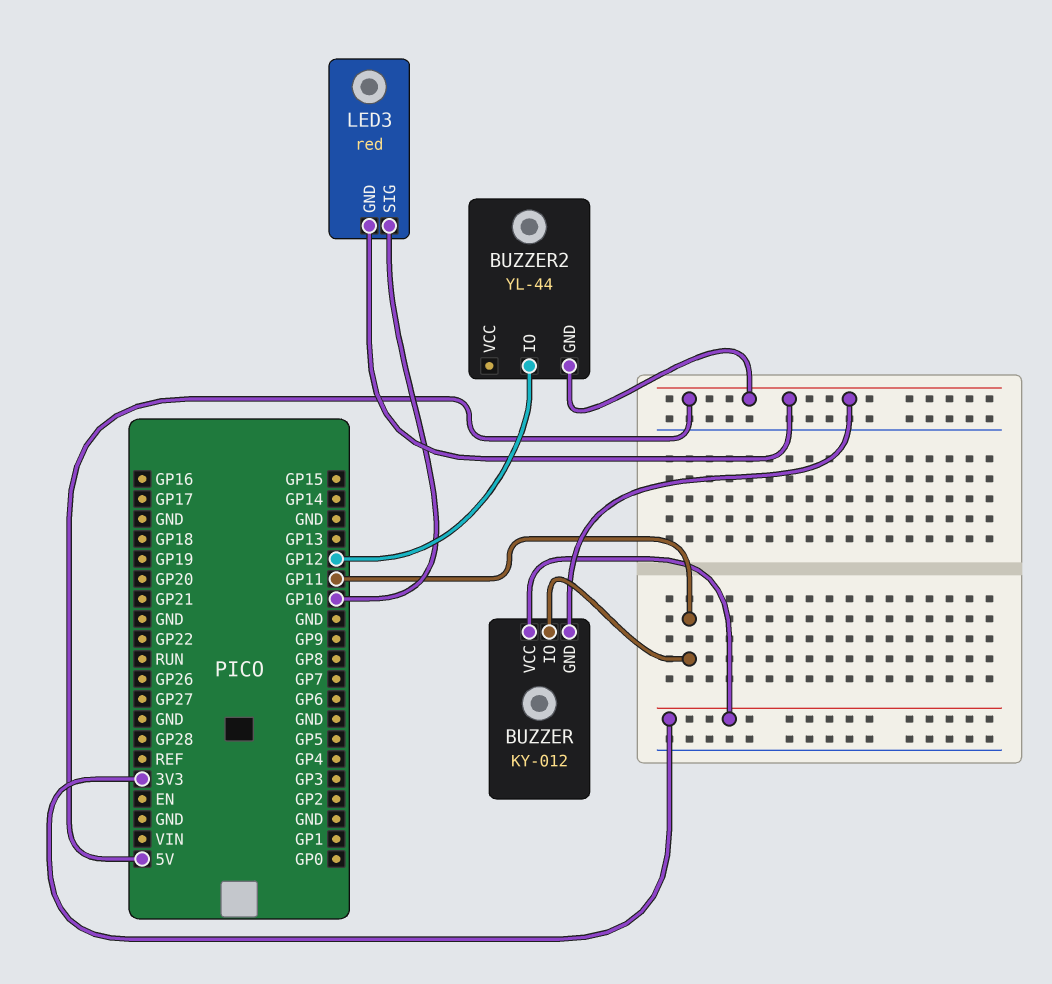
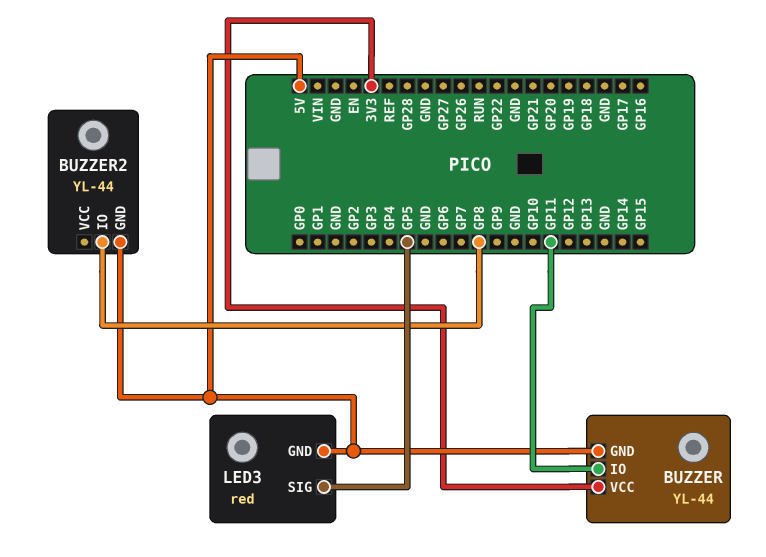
BUZZER: KY-012 -> YL-44
BUZZER2 pin IO: GP12 -> GP8
LED3 pin SIG: GP10 -> GP5

